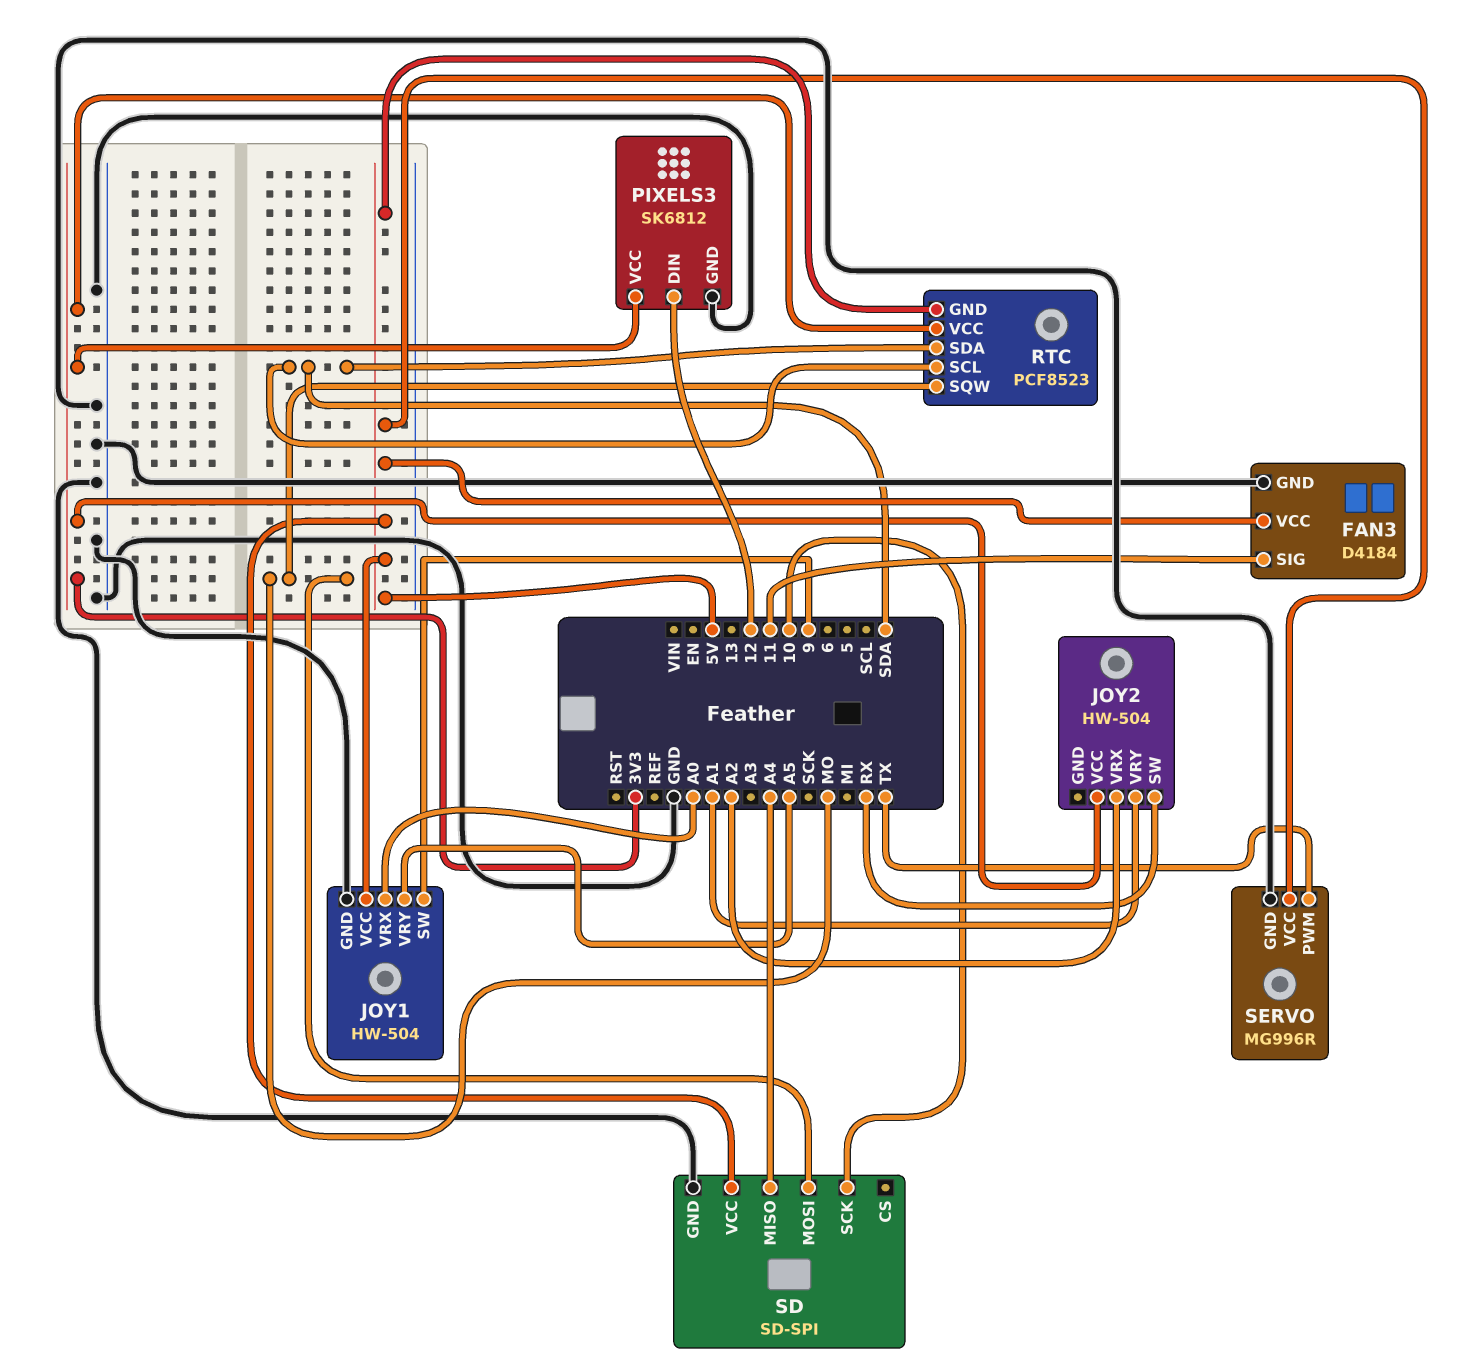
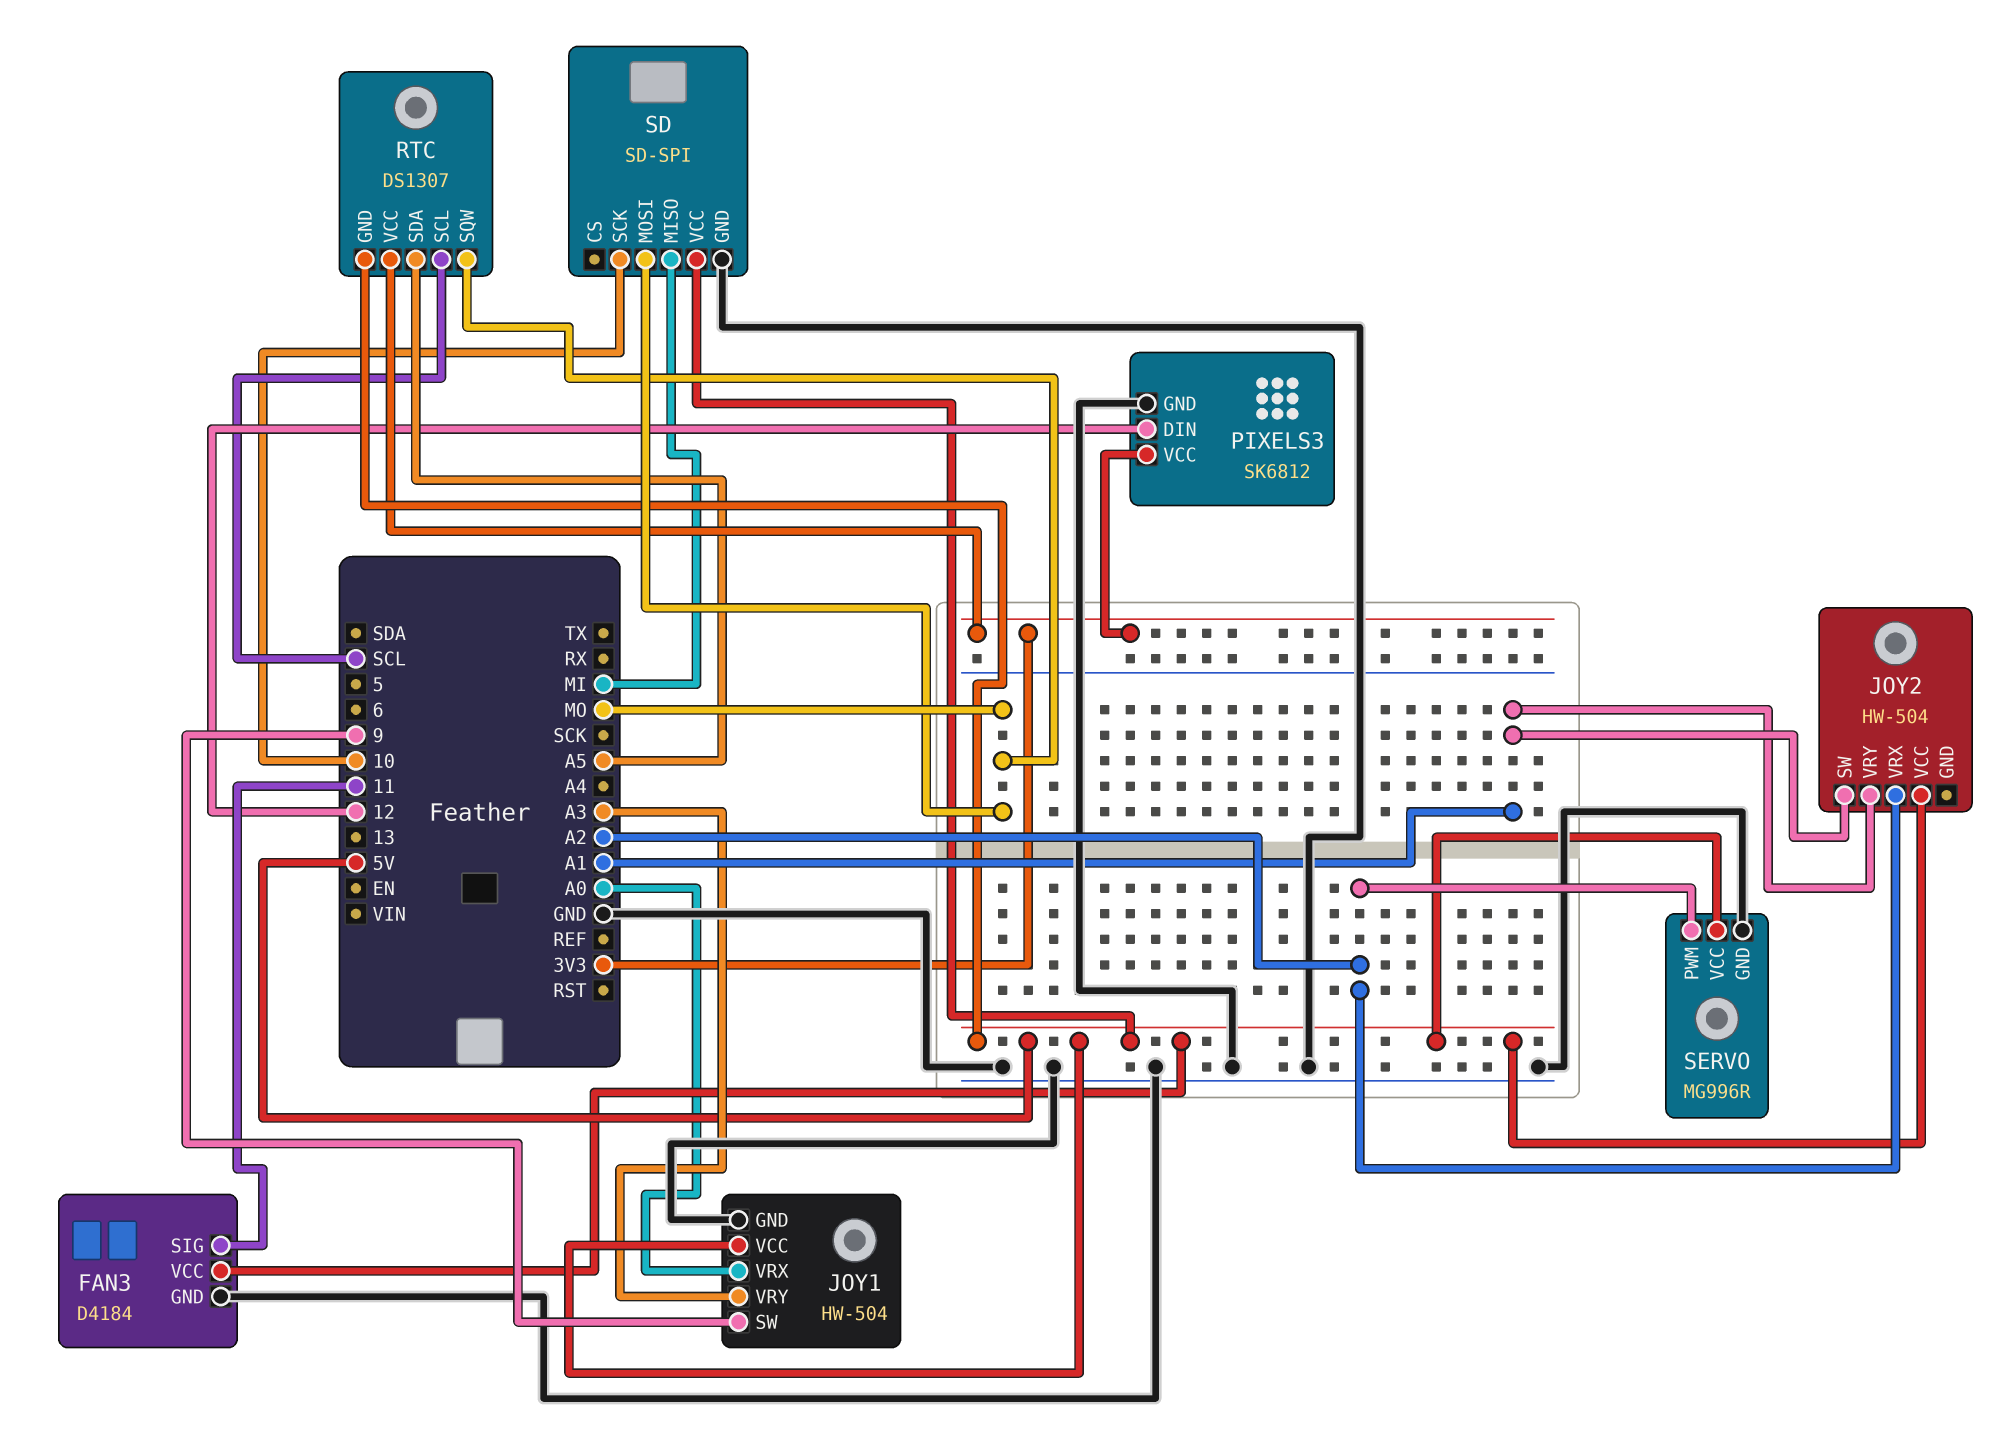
JOY1 pin VRY: A5 -> A3
JOY2 pin SW: RX -> A1
JOY2 pin VCC: 3V3 -> 5V
RTC: PCF8523 -> DS1307
RTC pin SCL: SDA -> SCL
RTC pin SDA: SDA -> A5
SD pin MISO: A4 -> MI
SERVO pin PWM: TX -> A2

